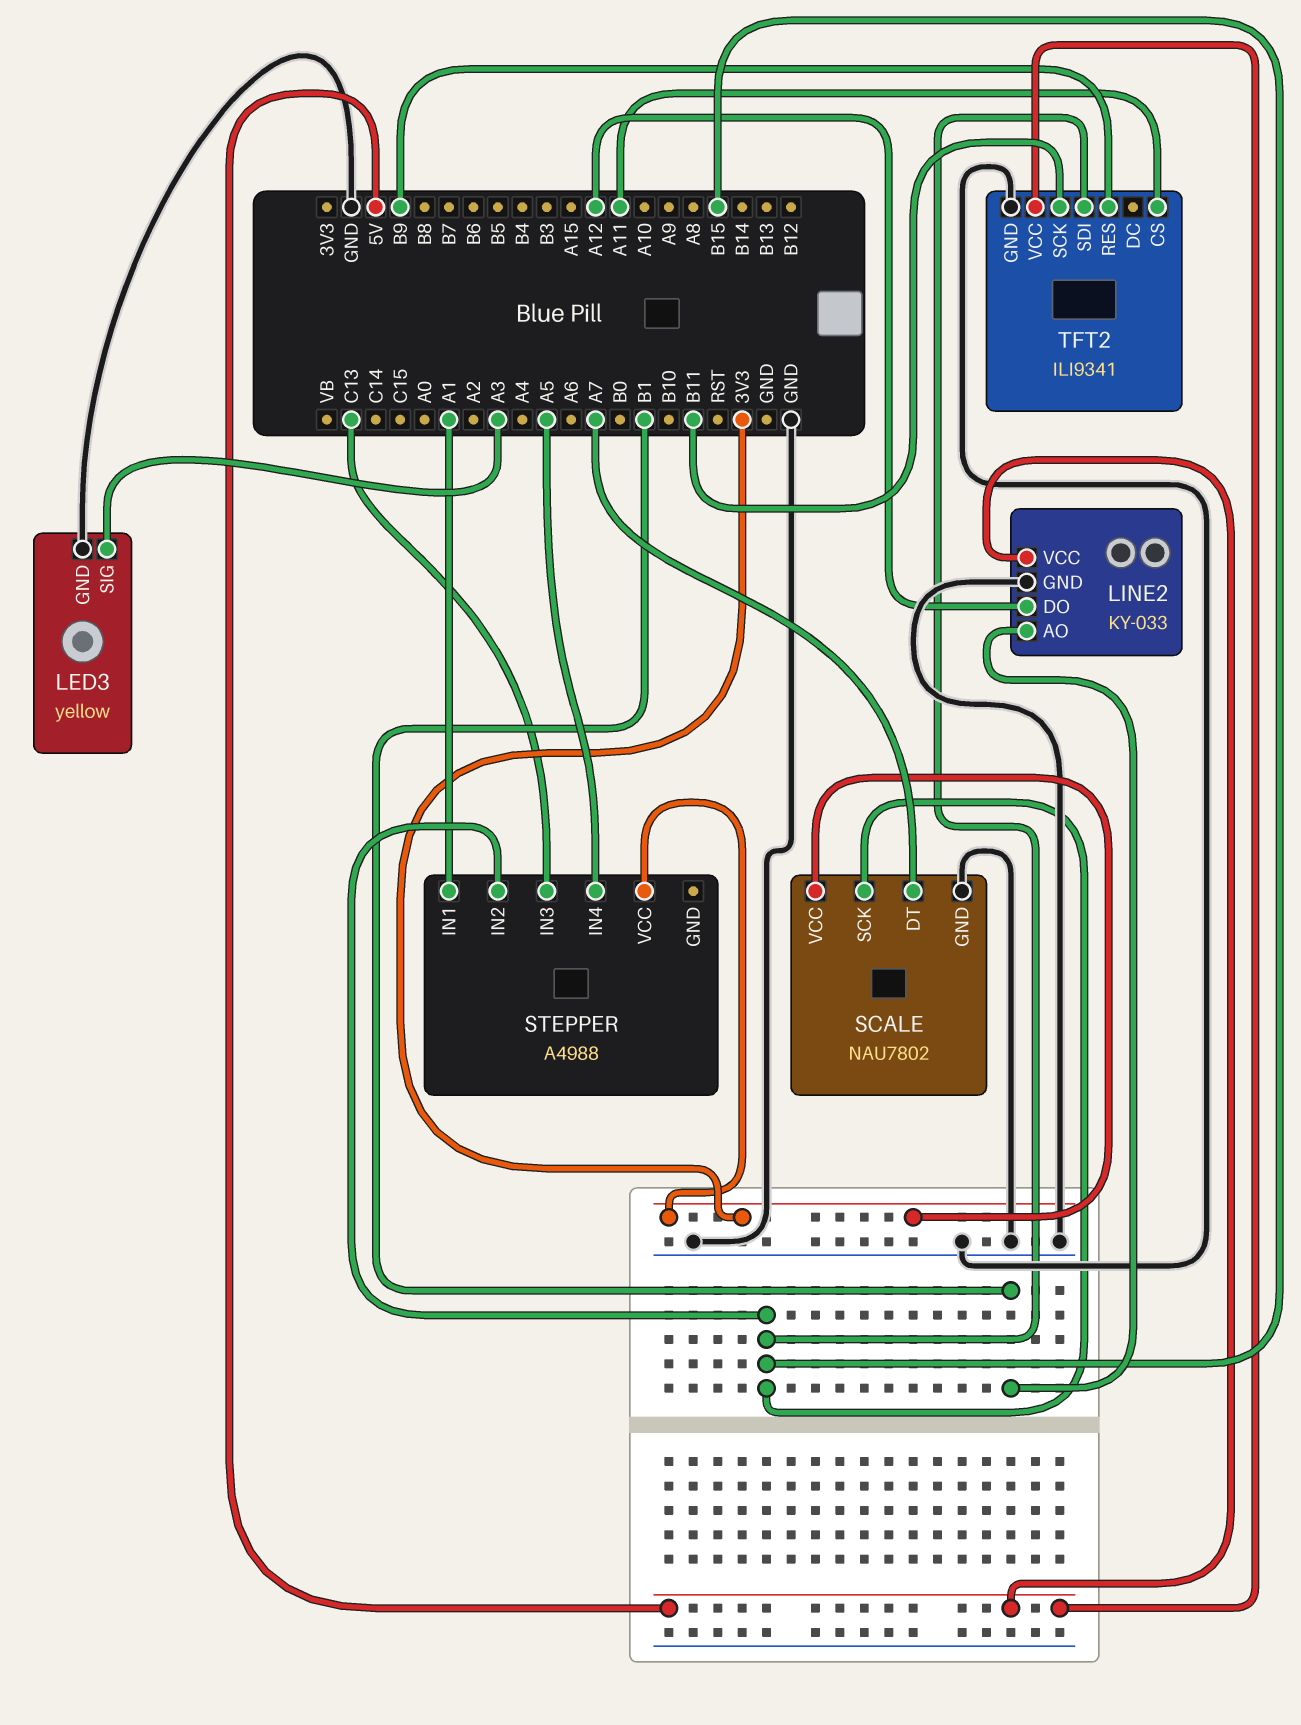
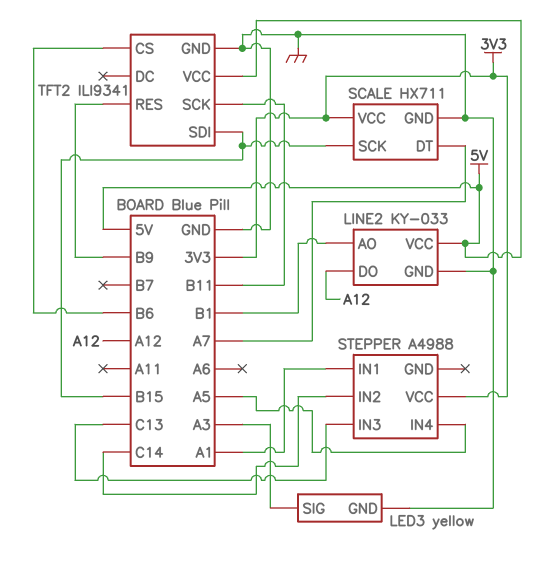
SCALE: NAU7802 -> HX711
STEPPER pin IN2: B15 -> C14
TFT2 pin CS: A11 -> B6

